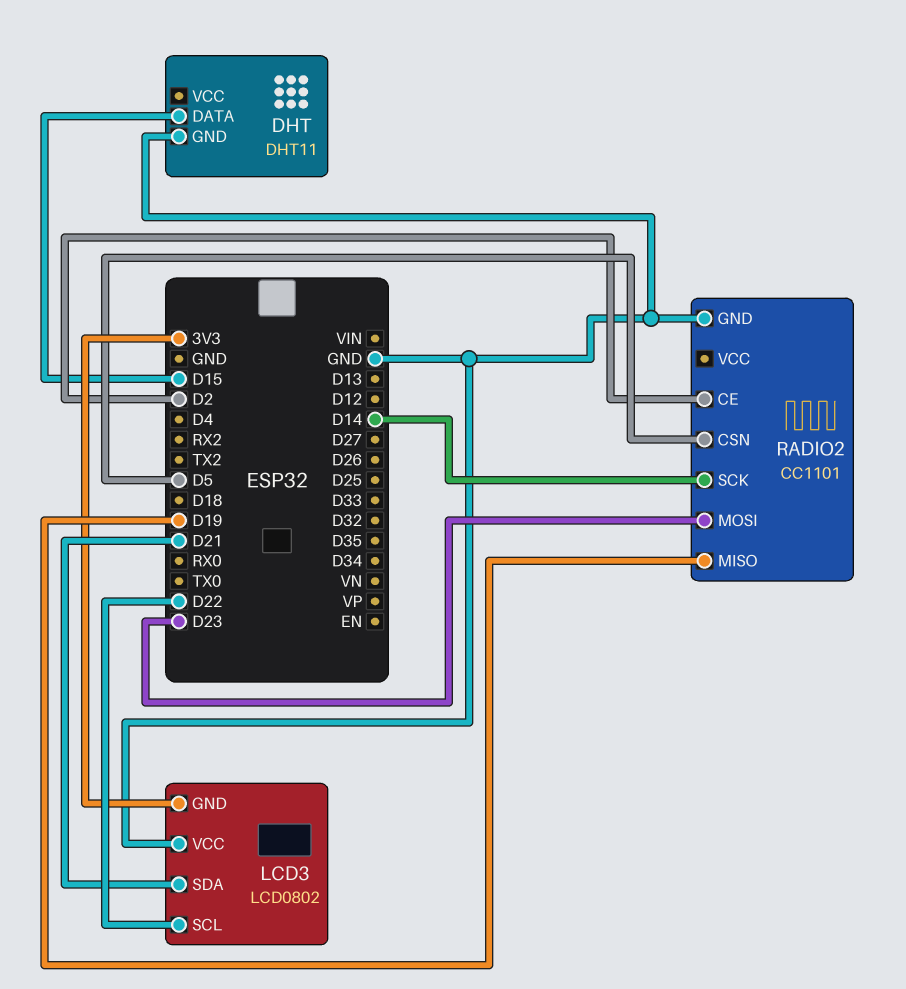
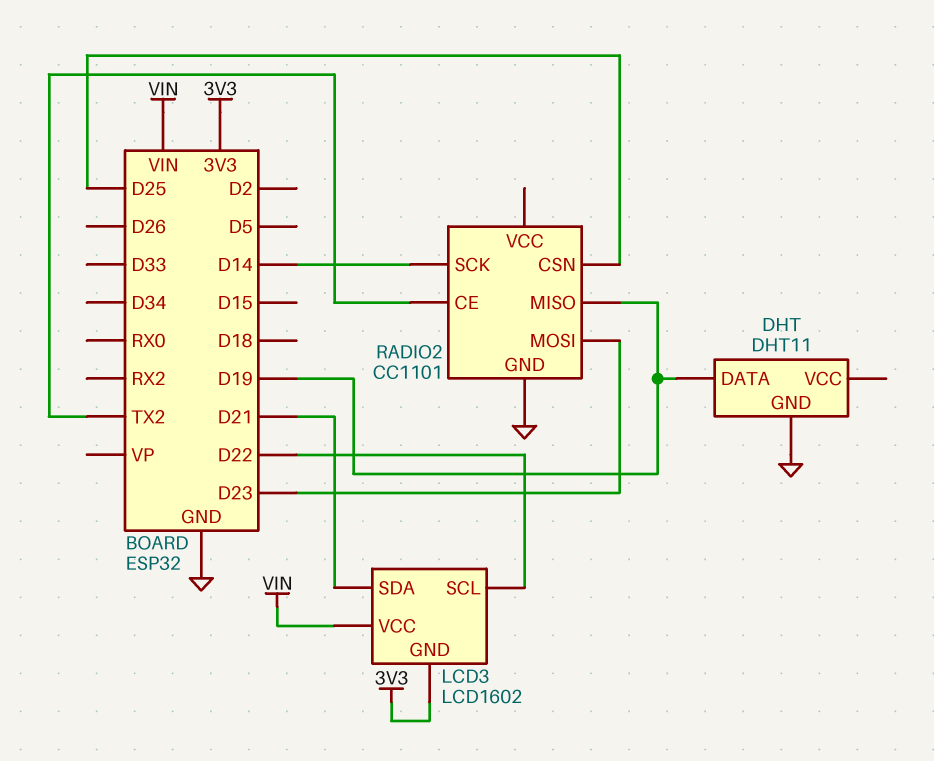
DHT pin DATA: D15 -> D19
LCD3: LCD0802 -> LCD1602
LCD3 pin VCC: GND -> VIN
RADIO2 pin CE: D2 -> TX2
RADIO2 pin CSN: D5 -> D25

